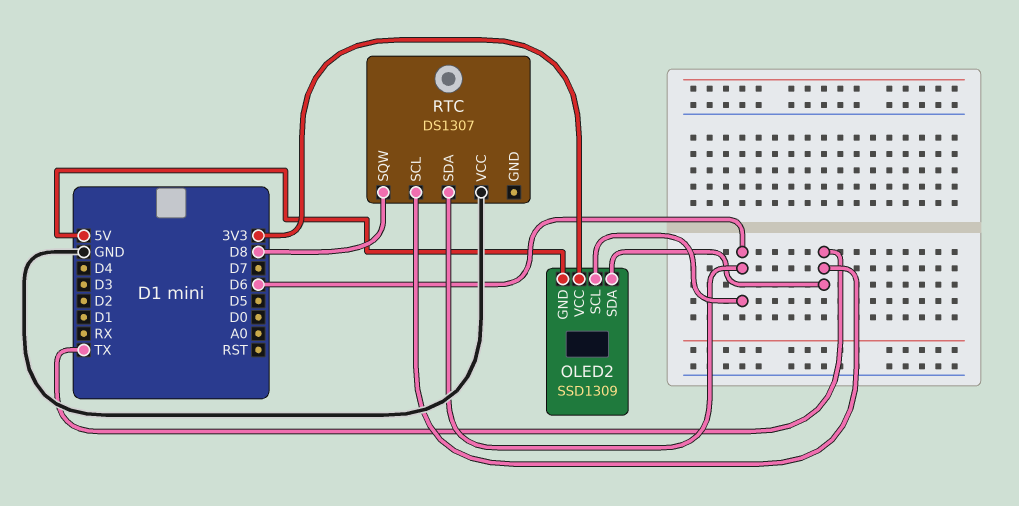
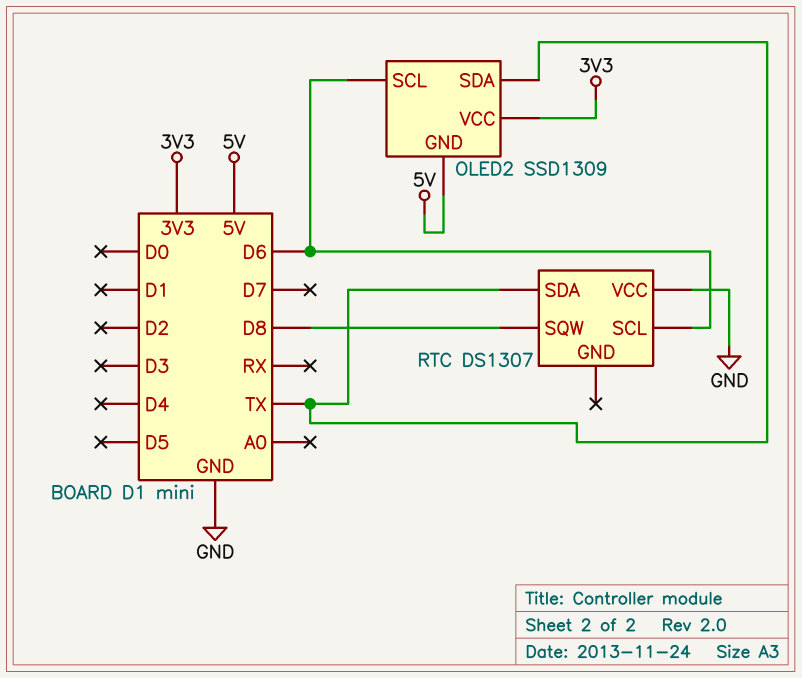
RTC pin SCL: TX -> D6
RTC pin SDA: D6 -> TX

